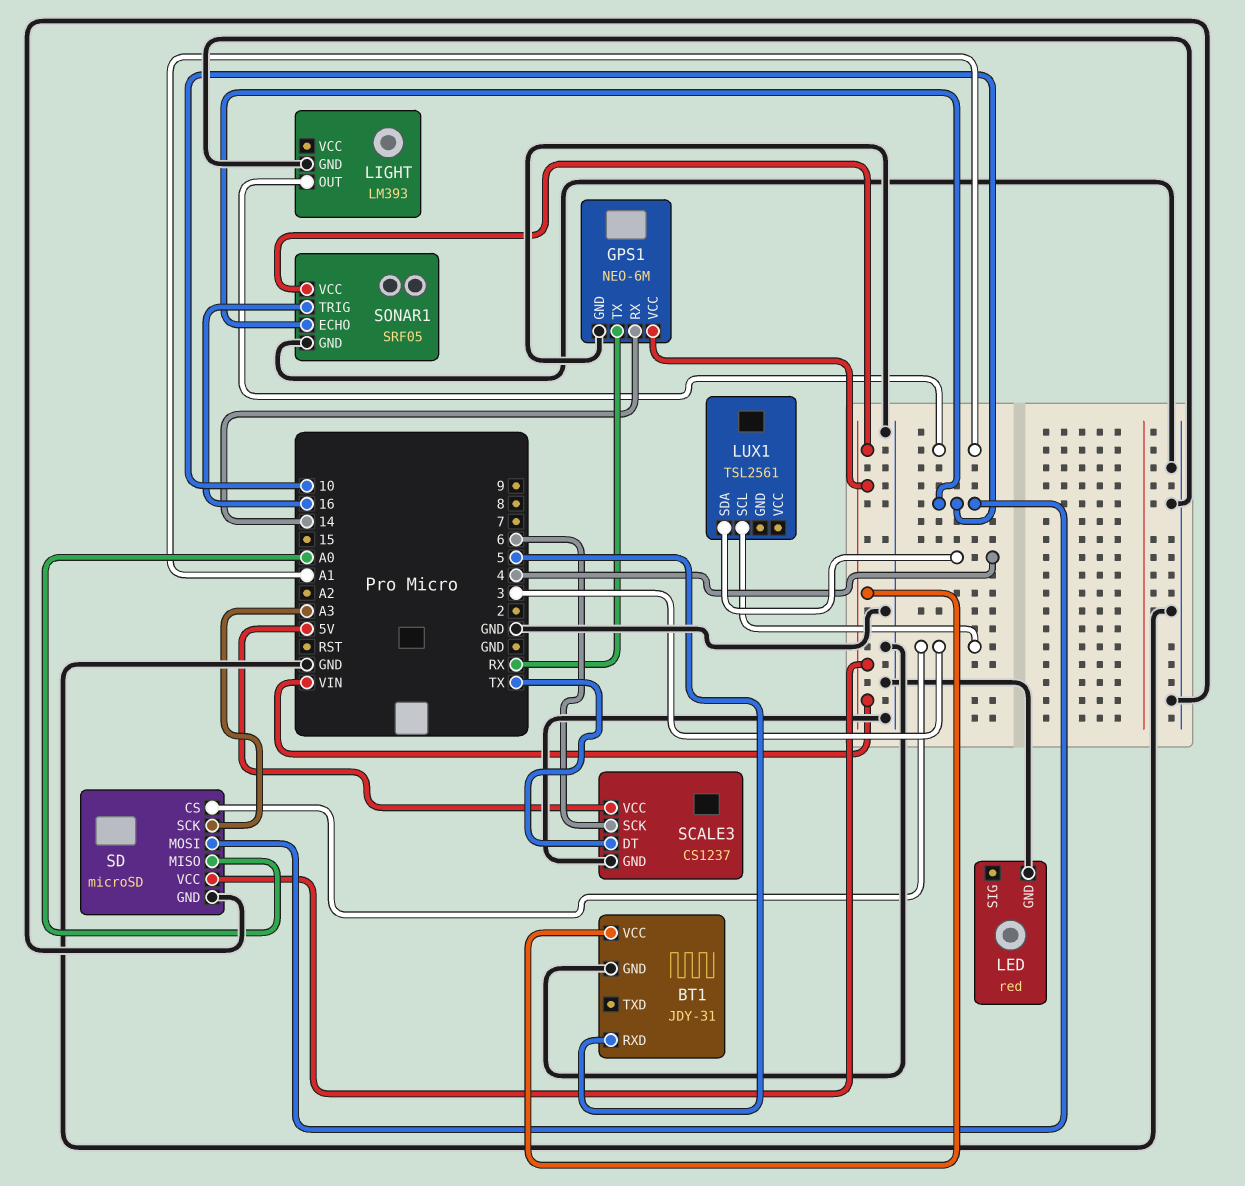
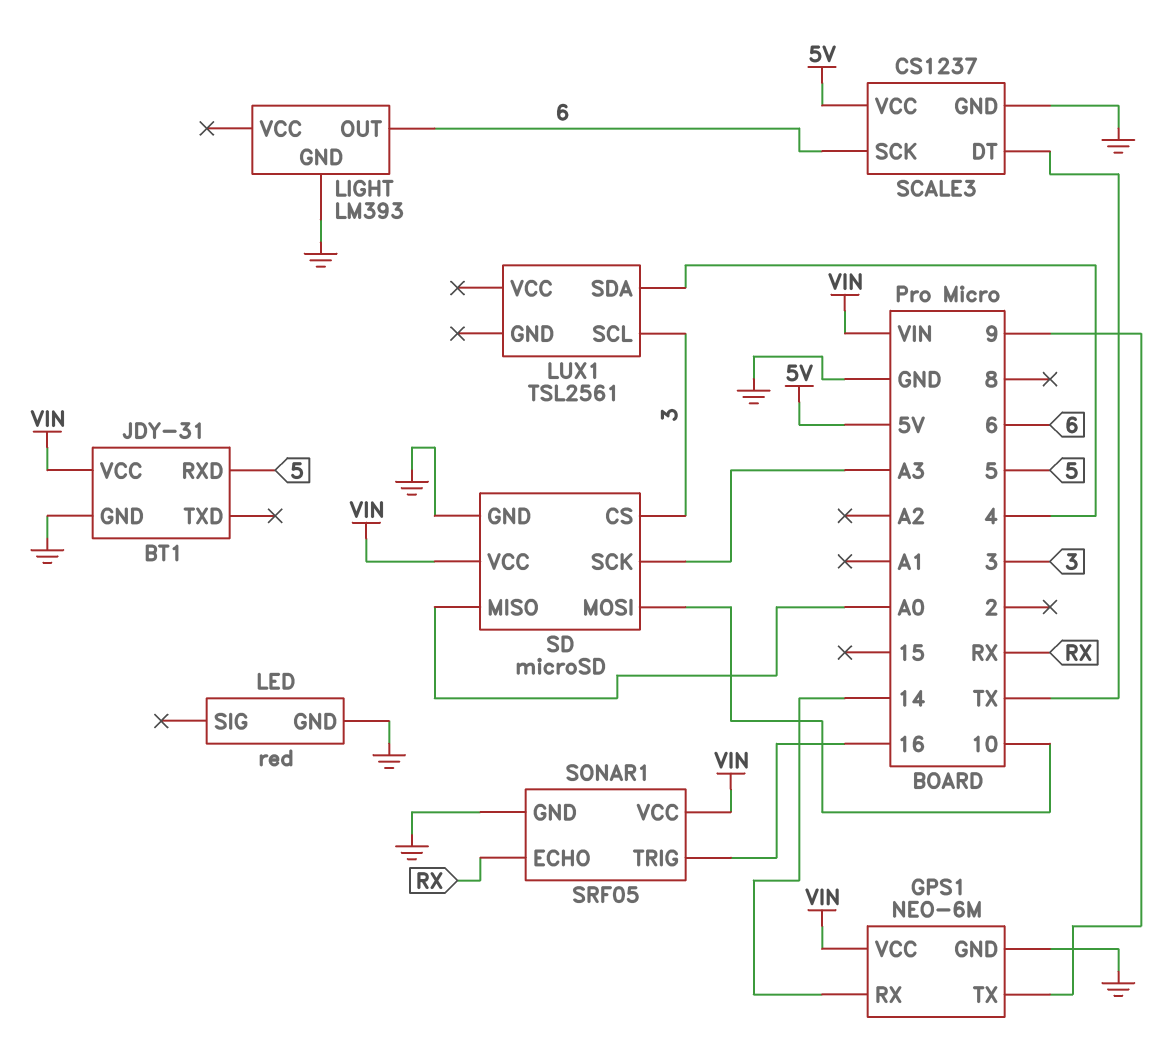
GPS1 pin TX: RX -> 9
LIGHT pin OUT: A1 -> 6
SONAR1 pin ECHO: 10 -> RX

